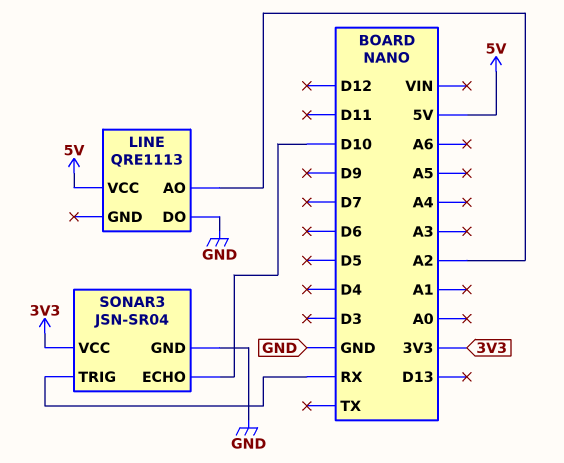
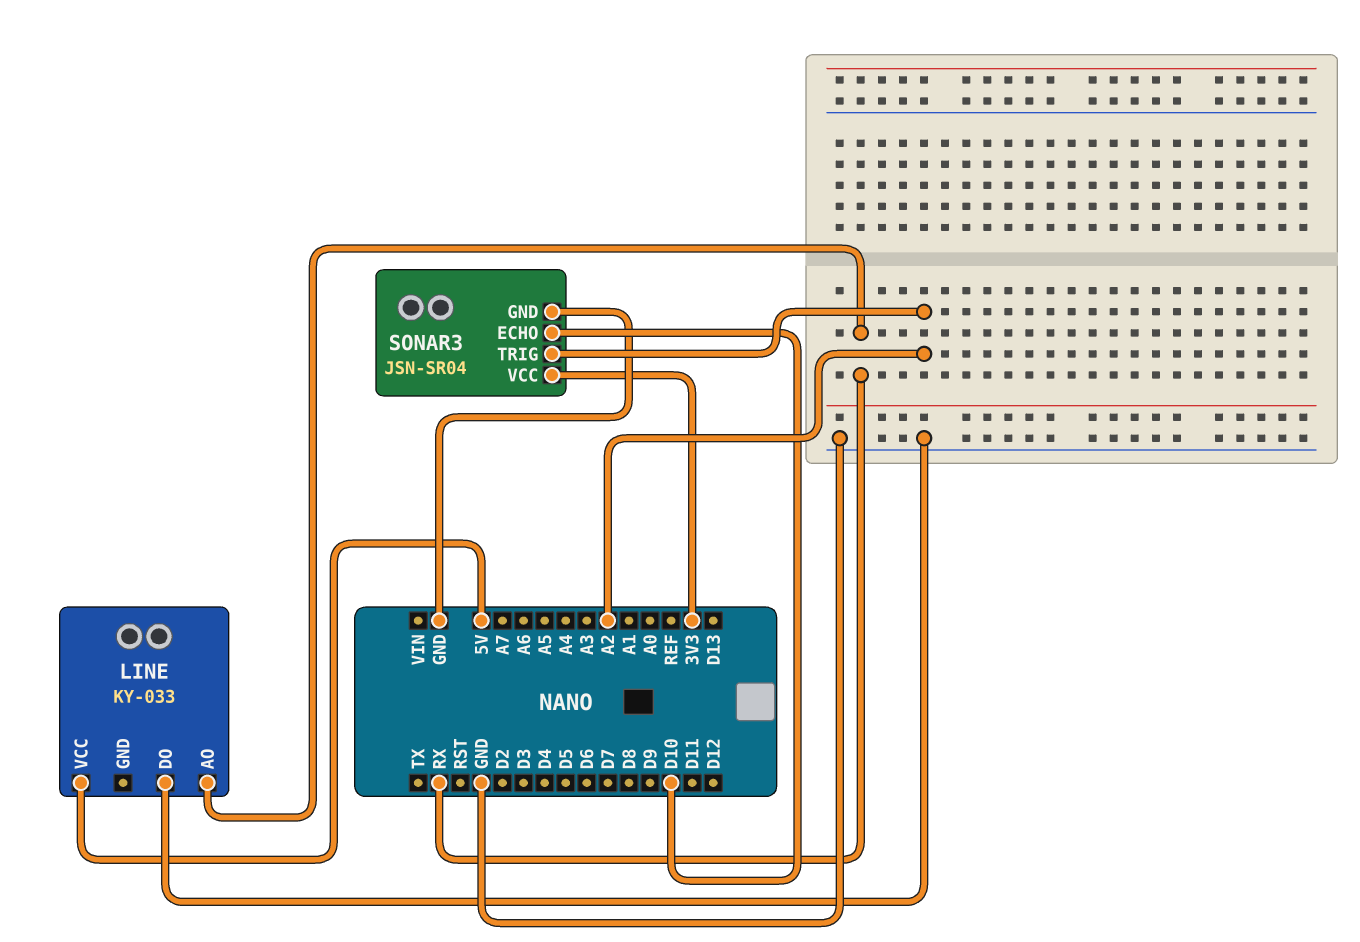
LINE: QRE1113 -> KY-033
LINE pin AO: A2 -> RX
SONAR3 pin TRIG: RX -> A2

